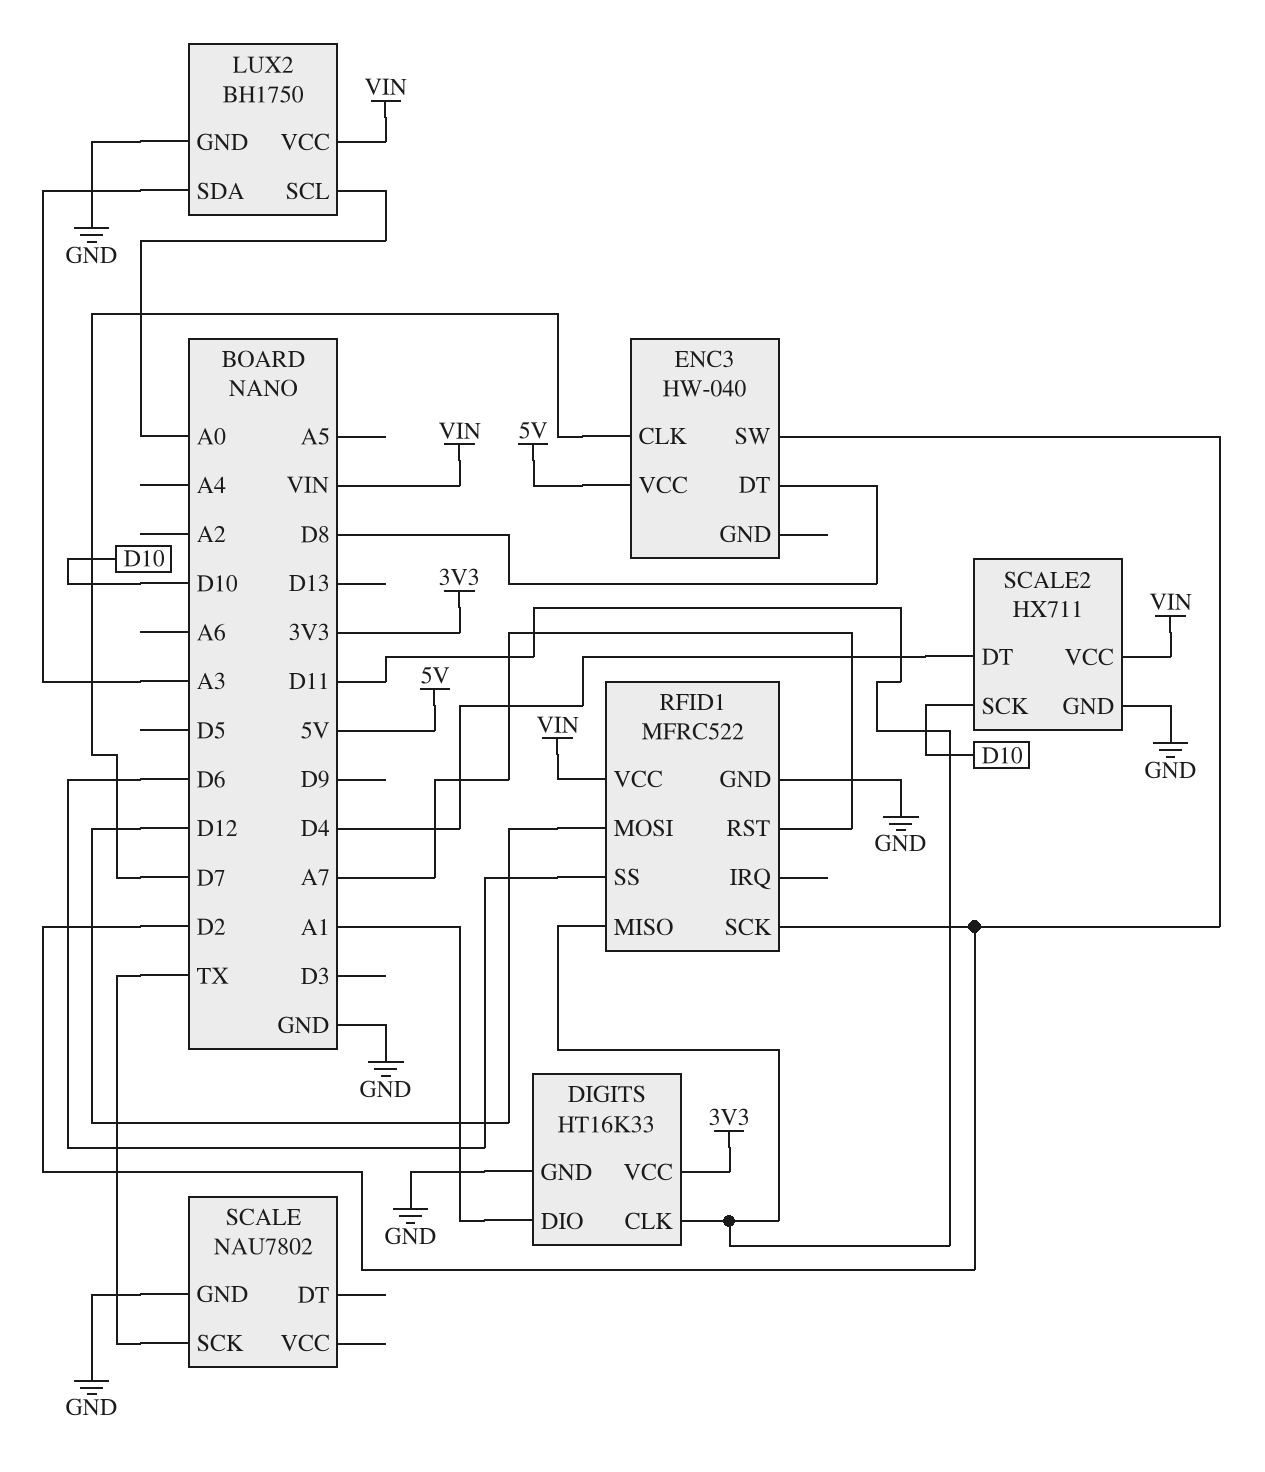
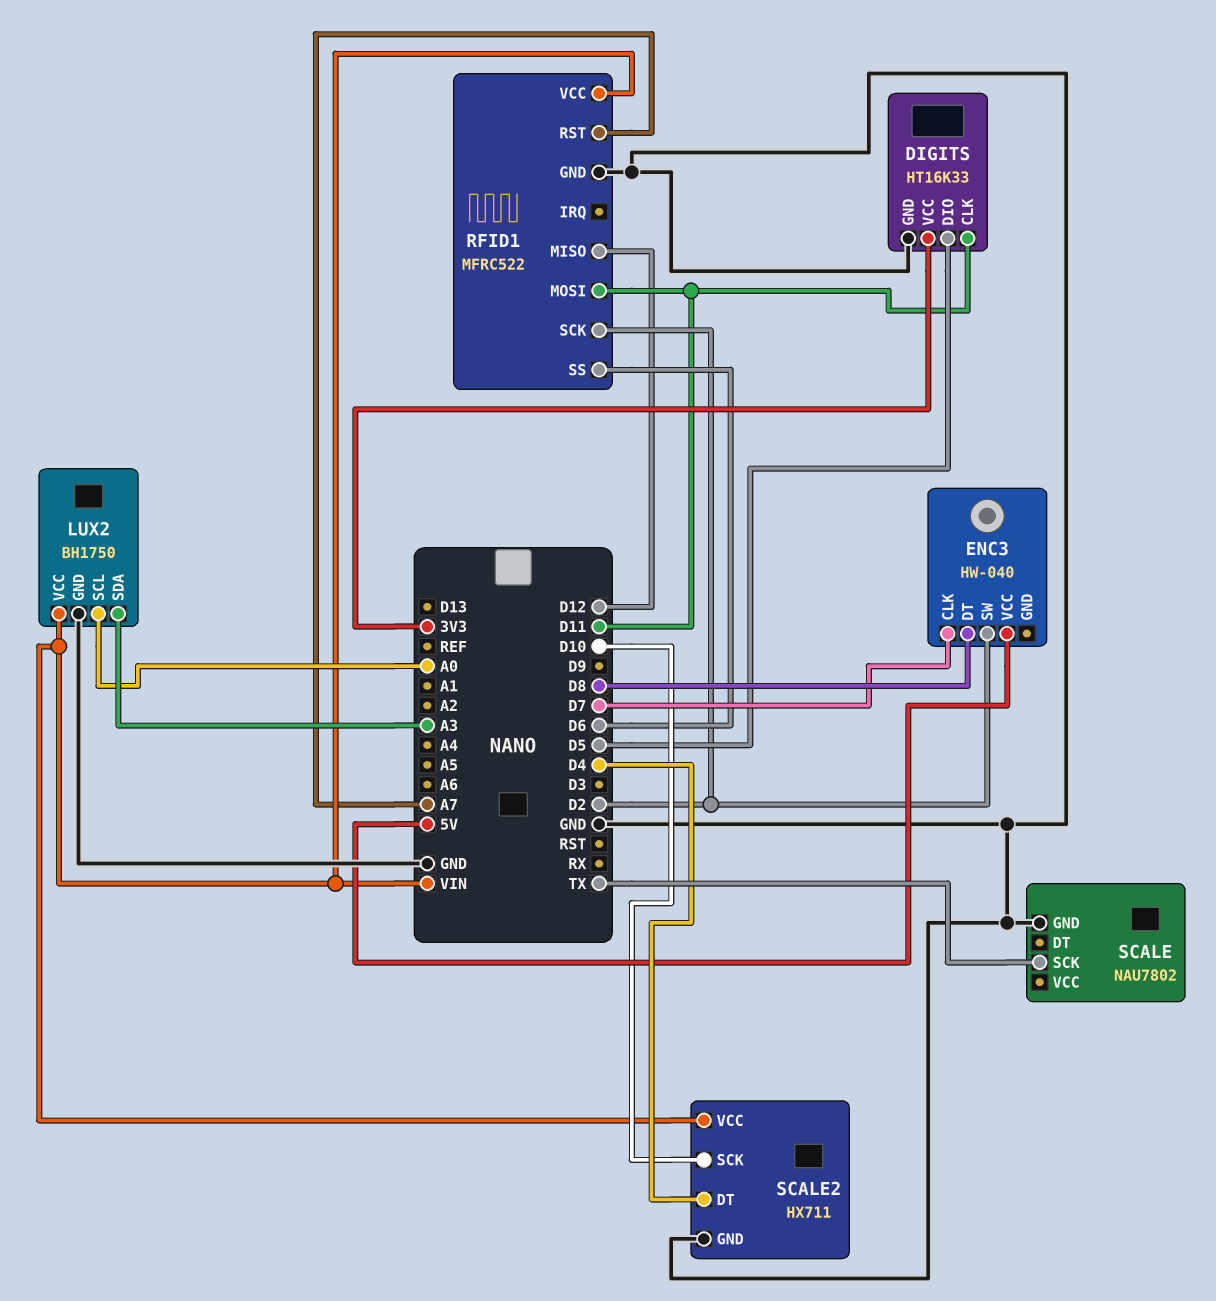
DIGITS pin DIO: A1 -> D5
RFID1 pin MISO: D11 -> D12
RFID1 pin MOSI: D12 -> D11

